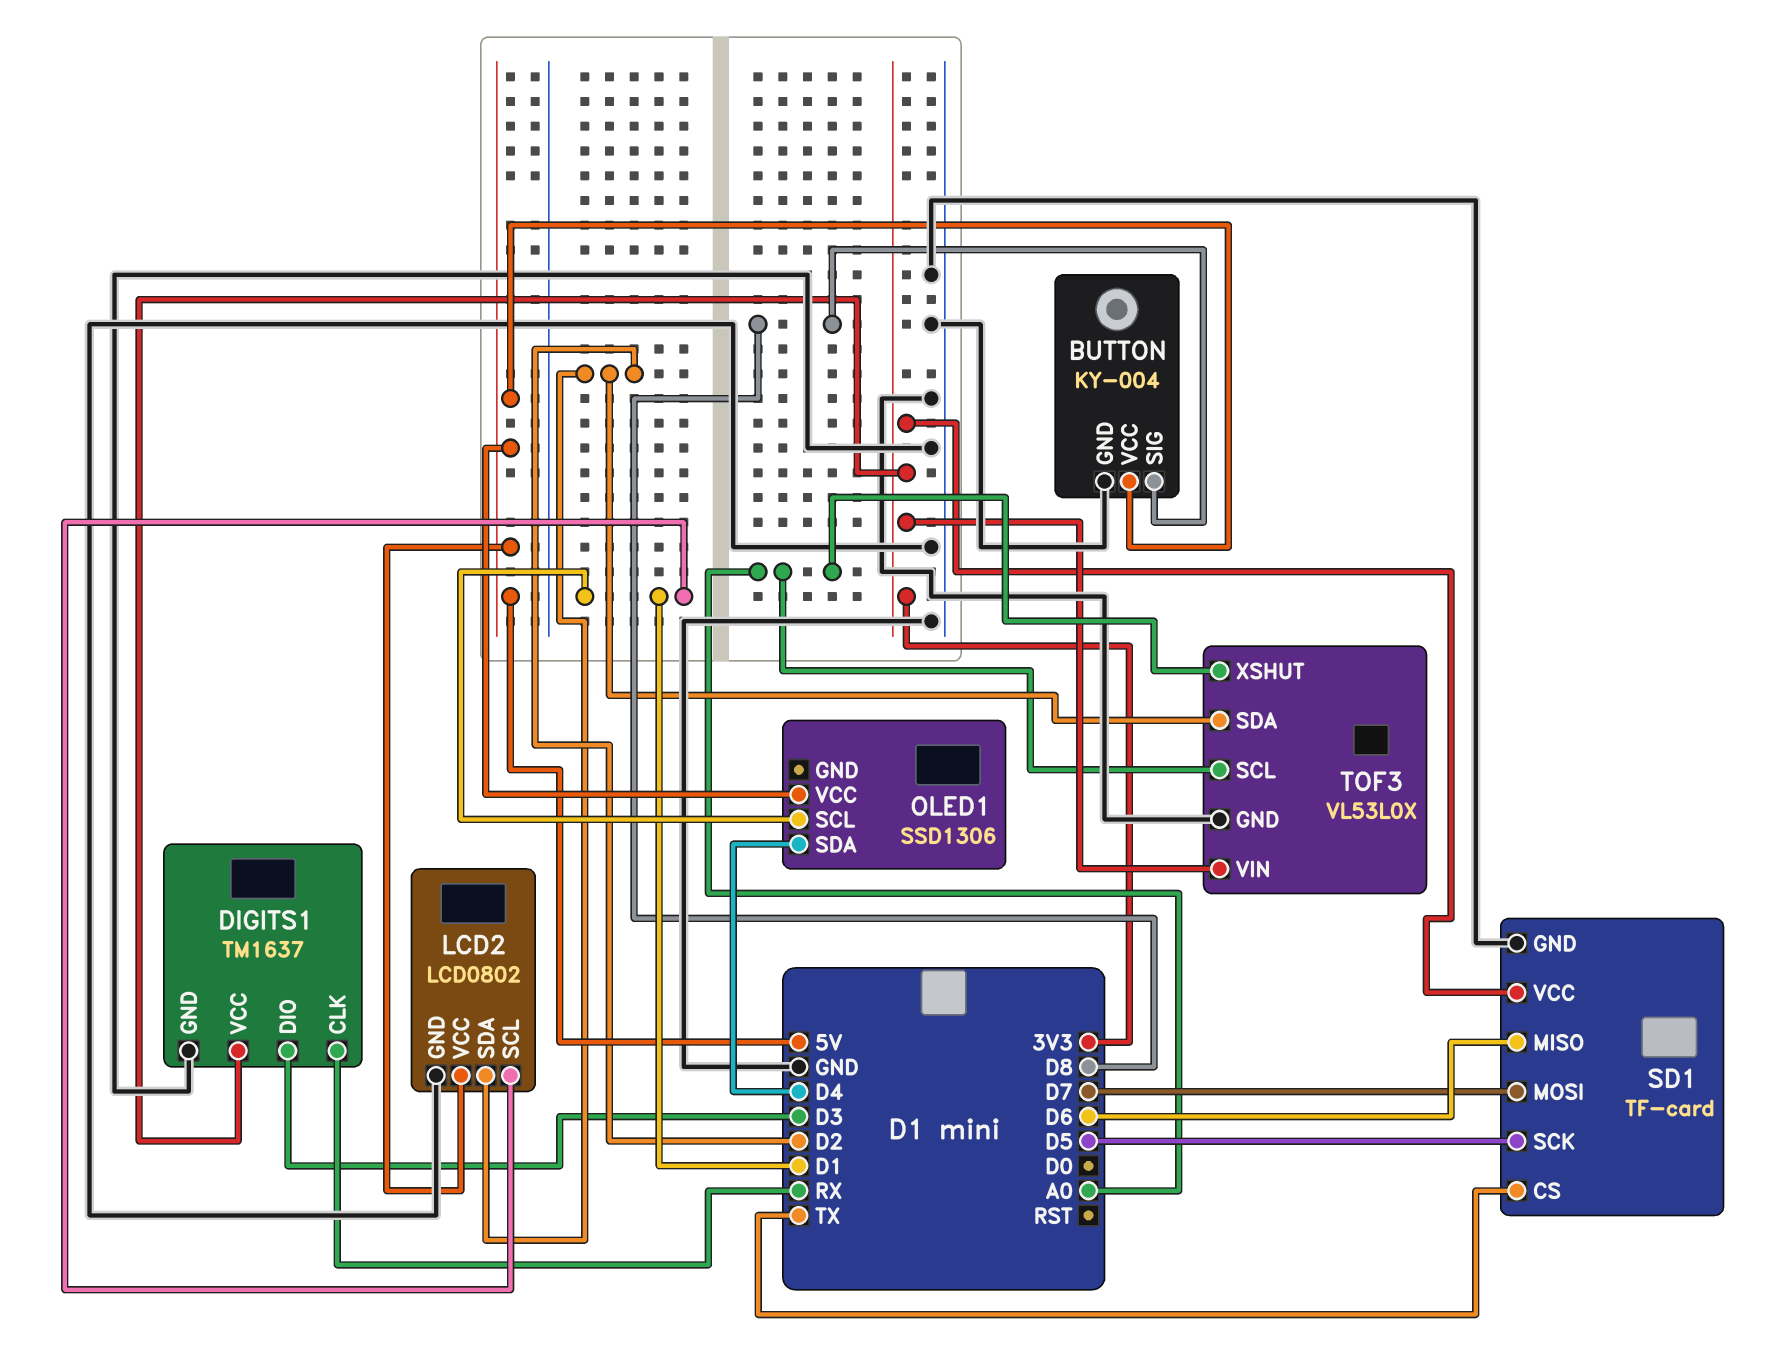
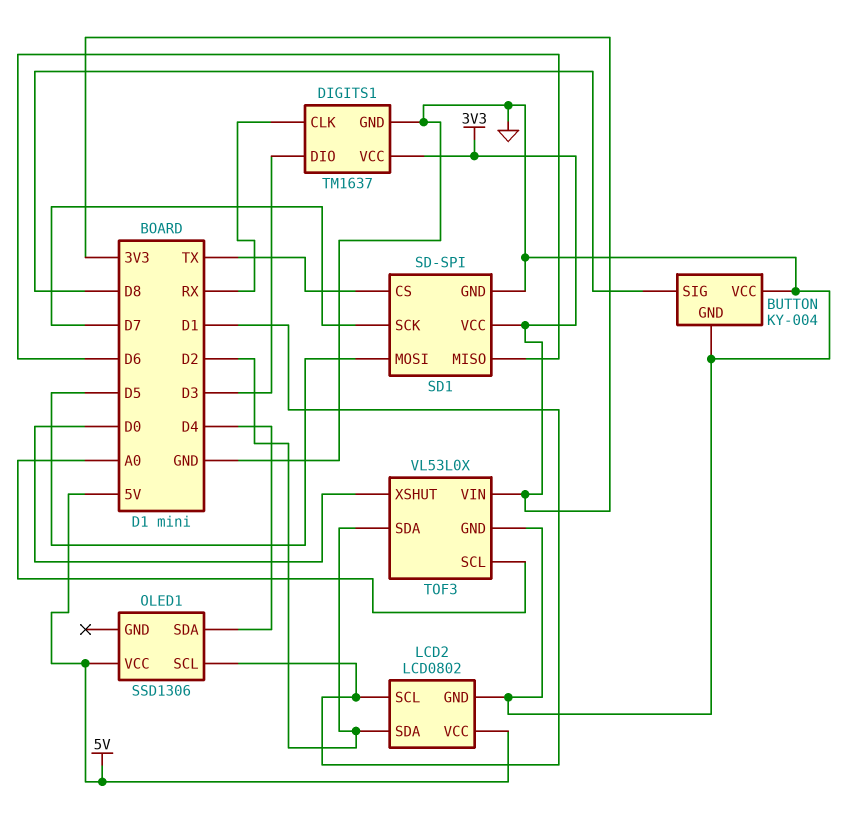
BUTTON pin VCC: 5V -> GND
SD1: TF-card -> SD-SPI
SD1 pin MOSI: D7 -> D5
SD1 pin SCK: D5 -> D7
TOF3 pin XSHUT: A0 -> D0

